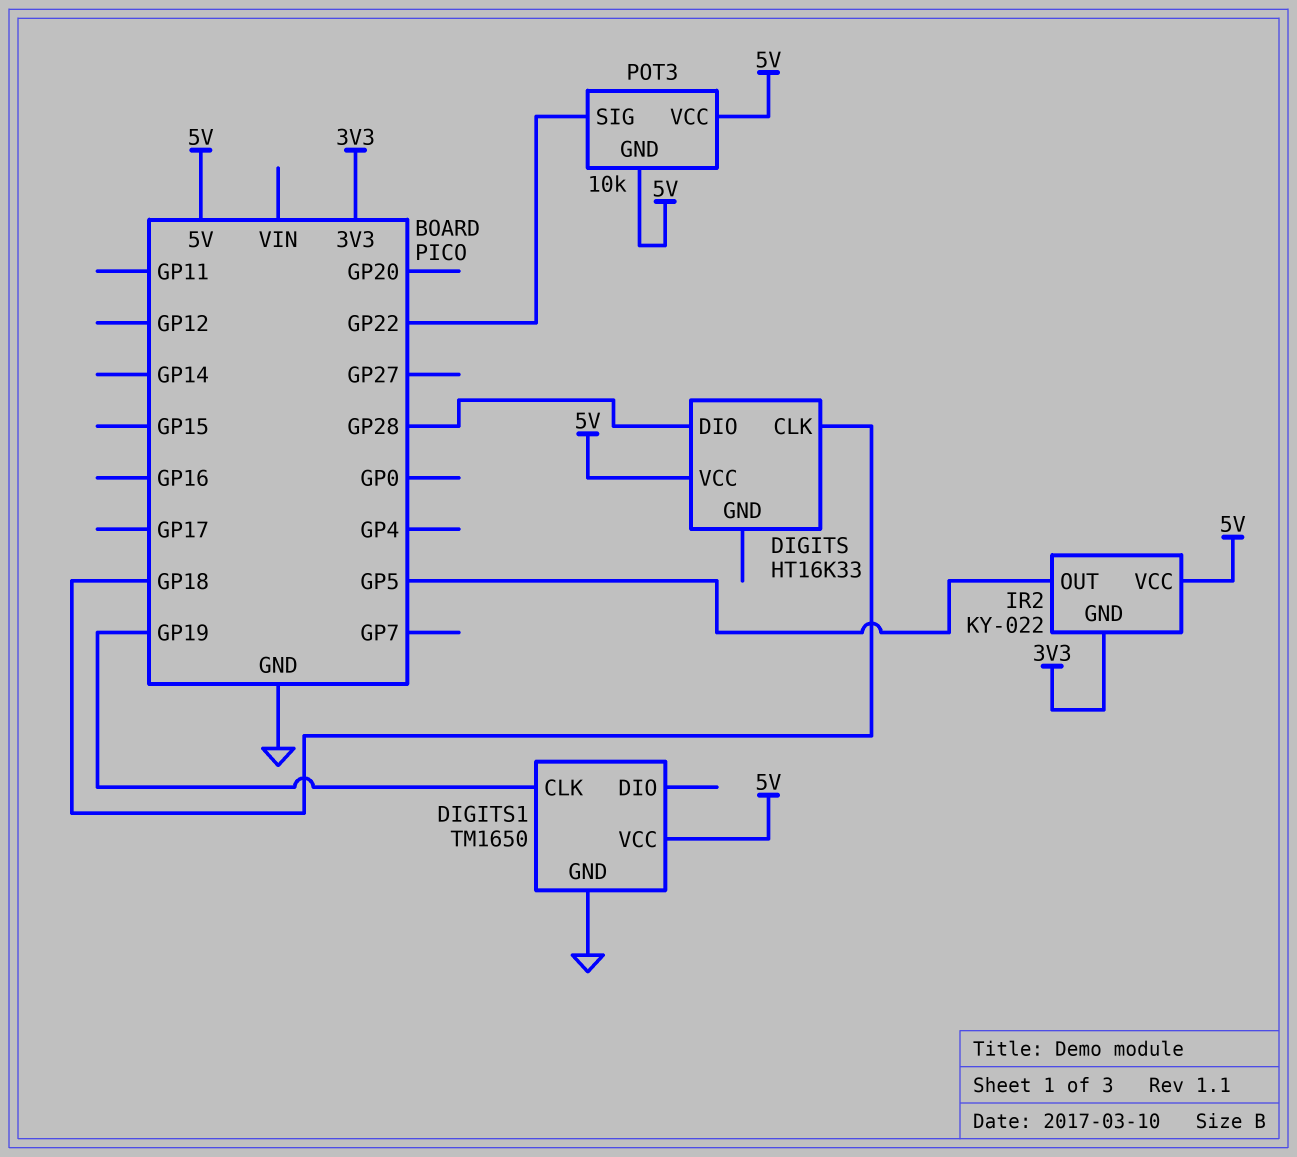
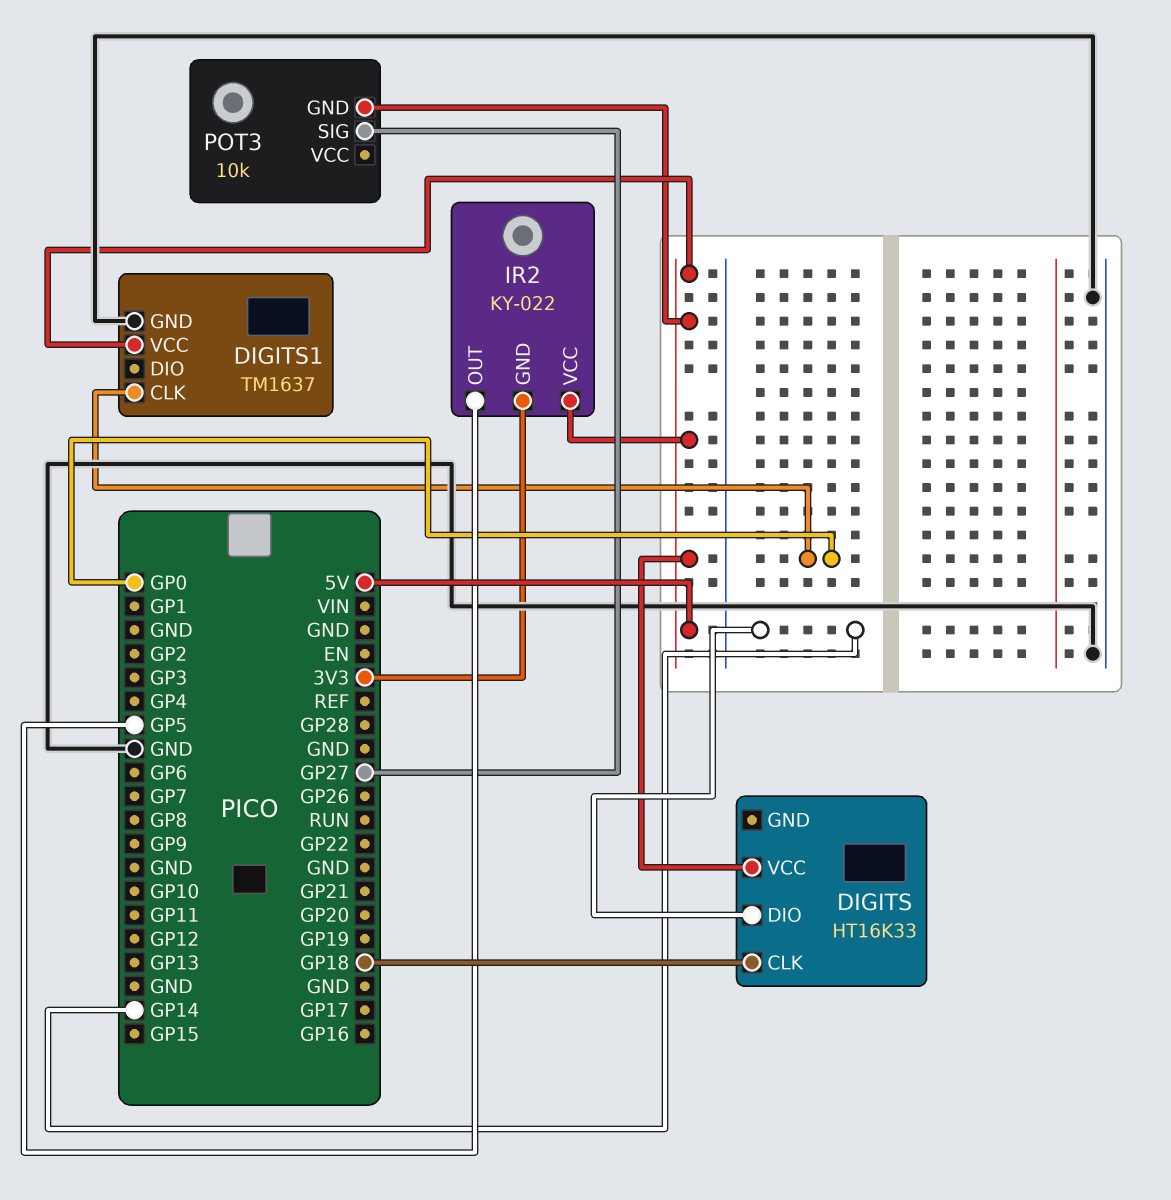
DIGITS pin DIO: GP28 -> GP14
DIGITS1: TM1650 -> TM1637
DIGITS1 pin CLK: GP19 -> GP0
POT3 pin SIG: GP22 -> GP27
POT3 pin VCC: 5V -> none

